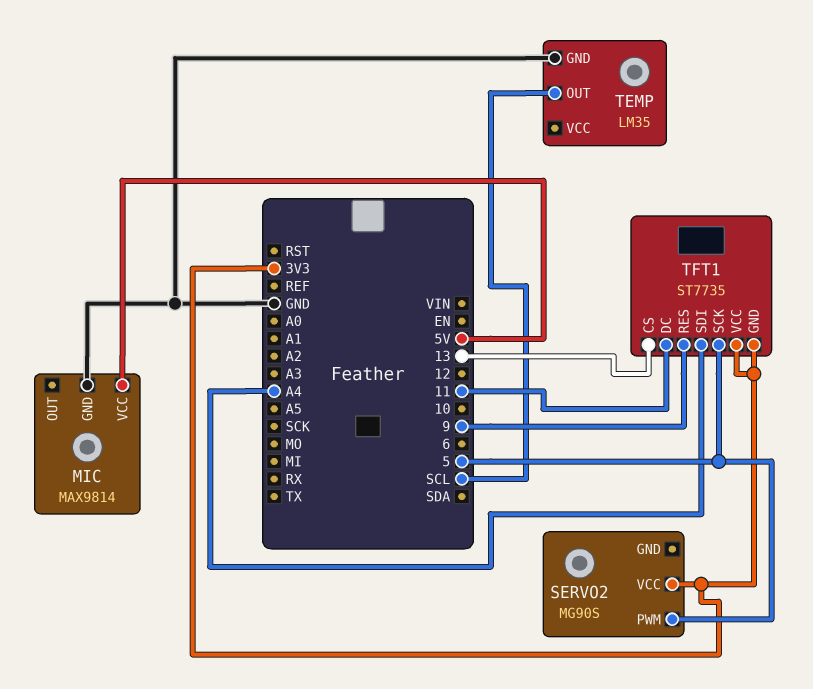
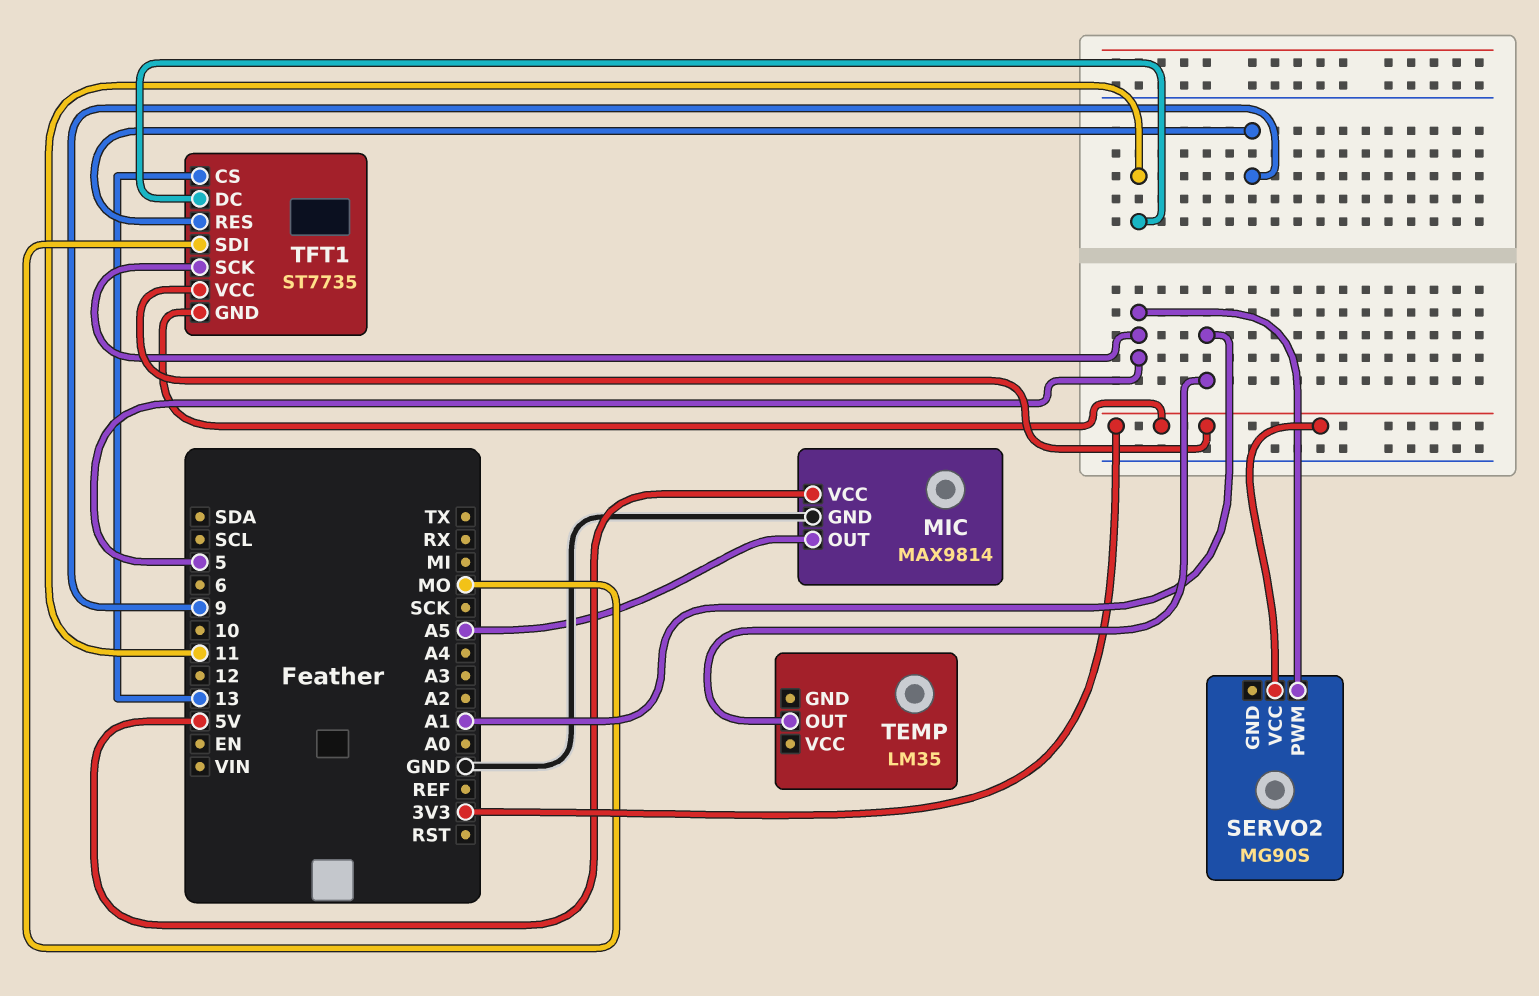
MIC pin OUT: none -> A5
TEMP pin GND: GND -> none
TEMP pin OUT: SCL -> A1
TFT1 pin SDI: A4 -> MO

